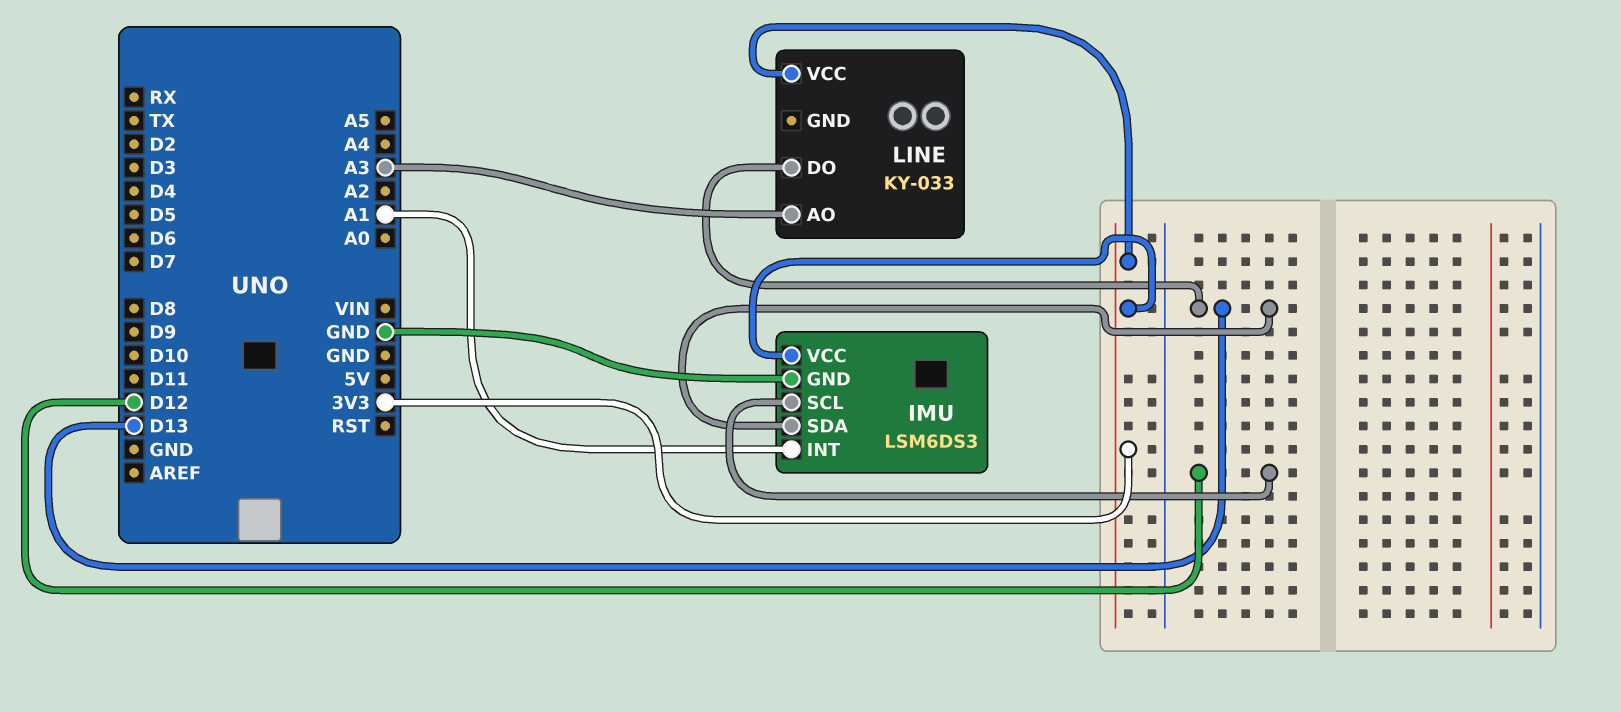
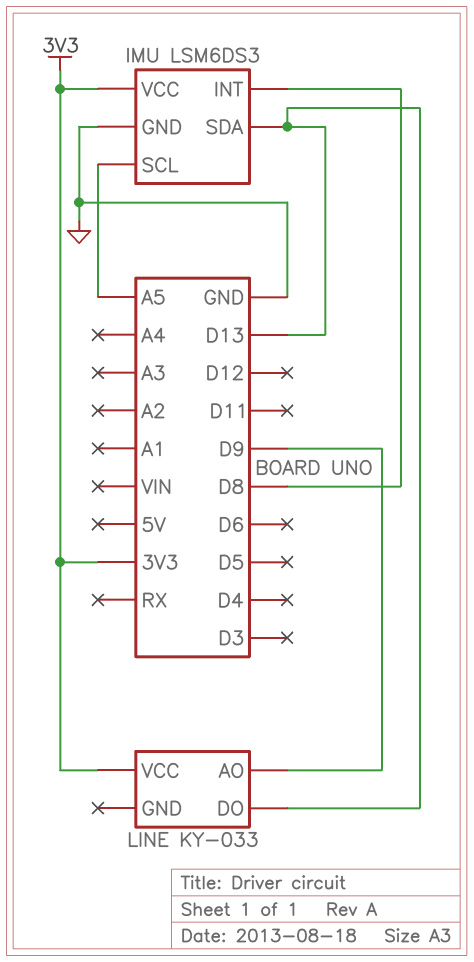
IMU pin INT: A1 -> D8
IMU pin SCL: D12 -> A5
LINE pin AO: A3 -> D9

